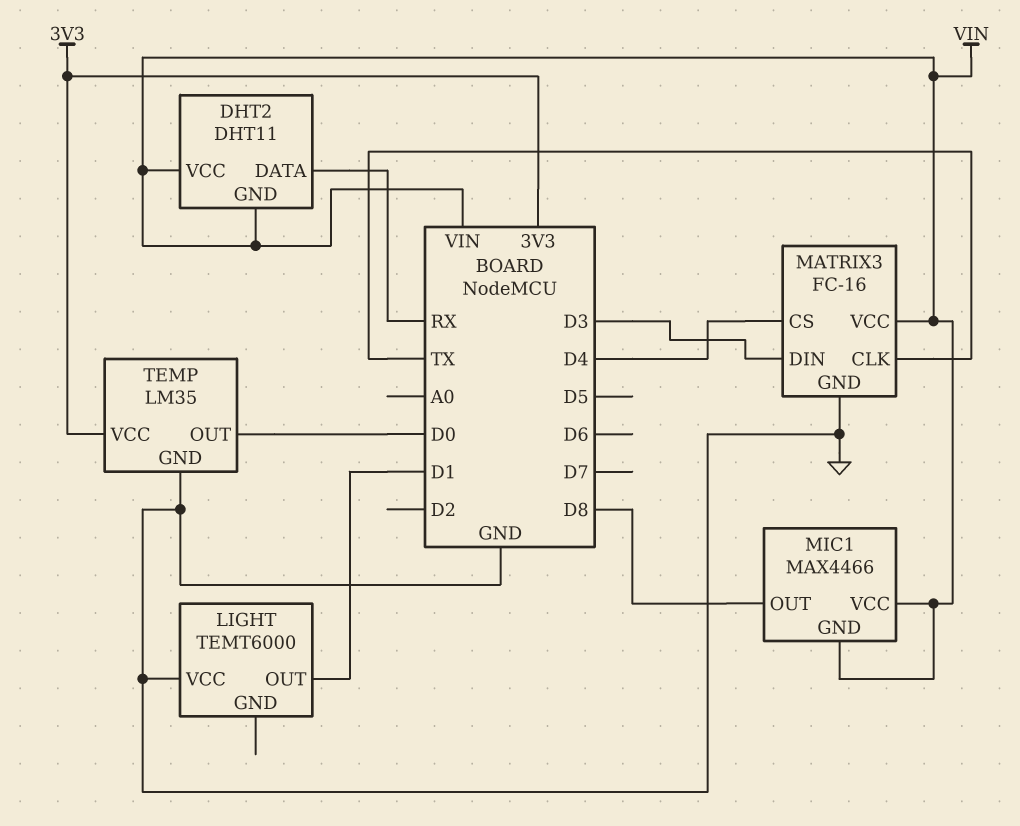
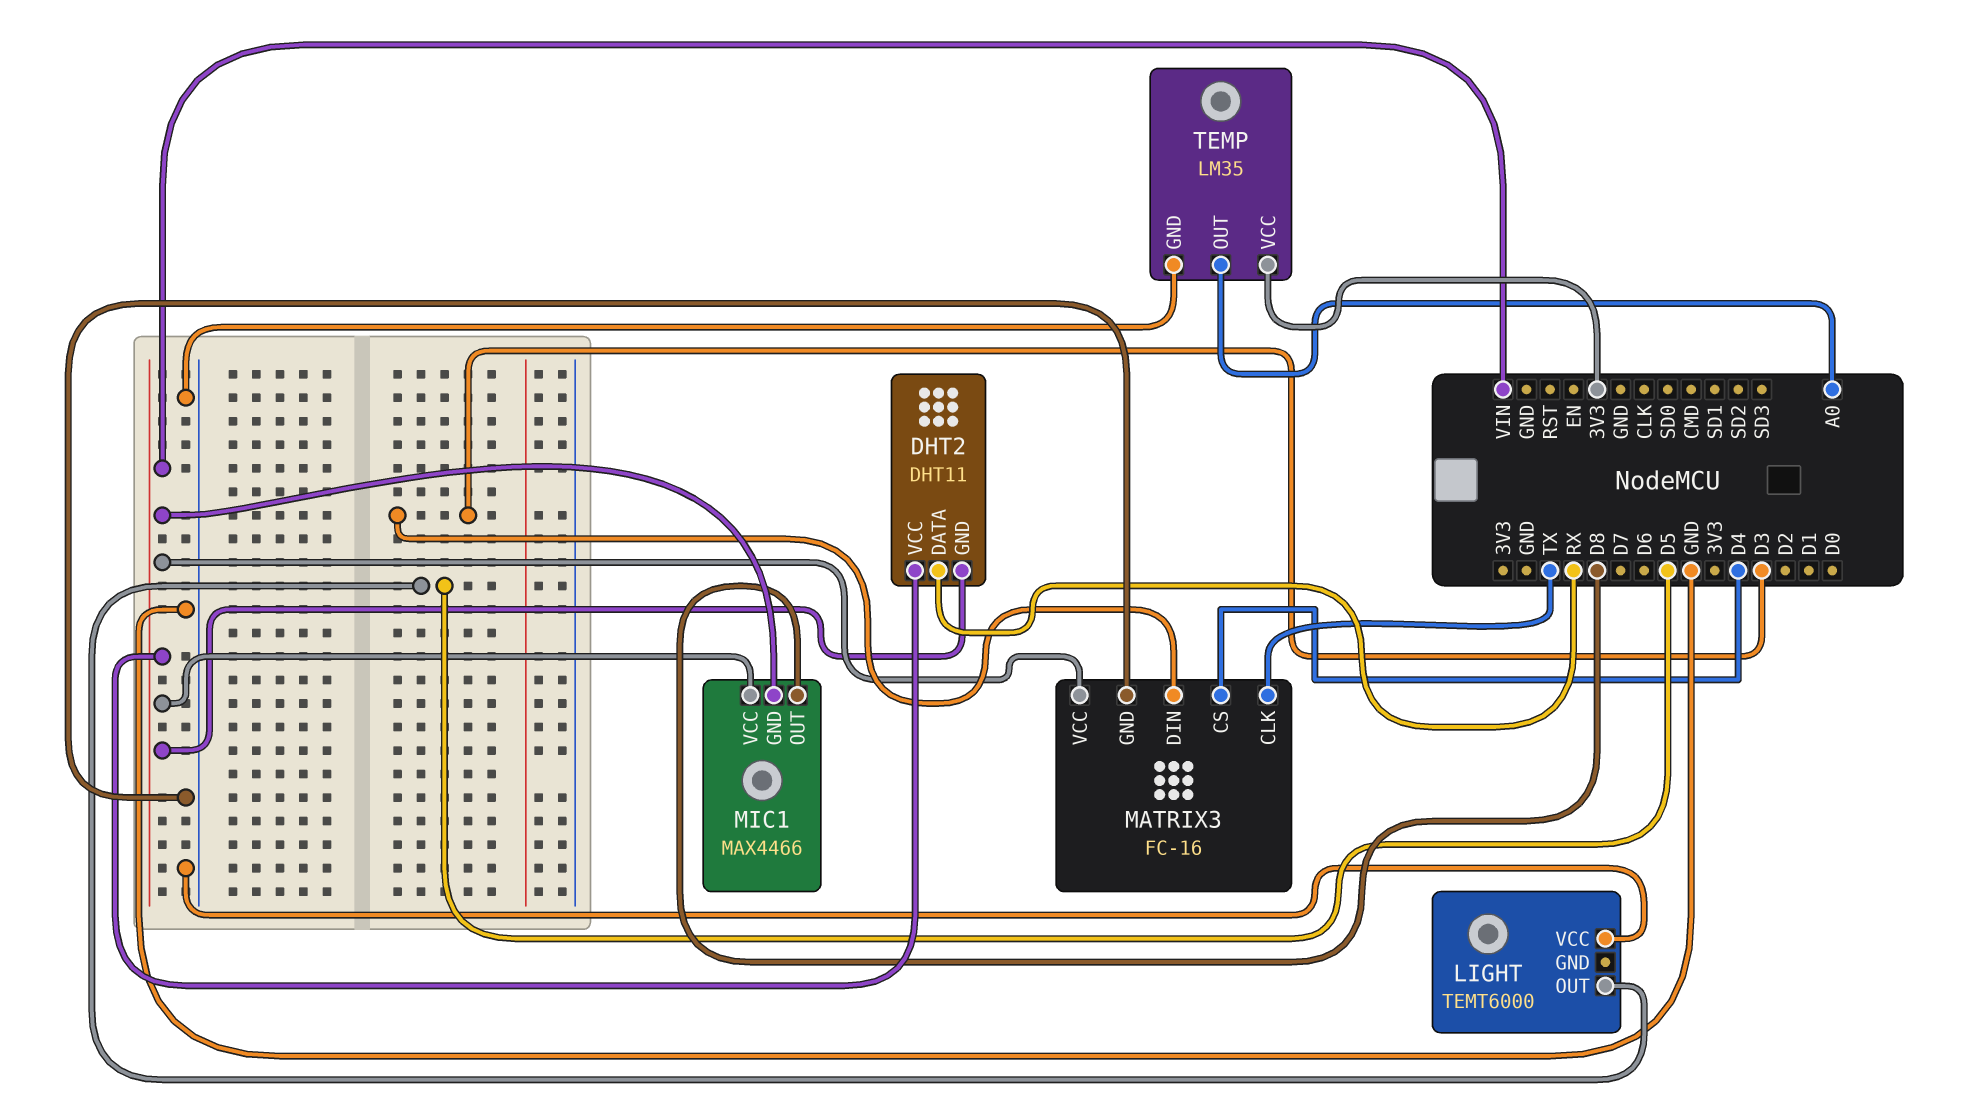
LIGHT pin OUT: D1 -> D5
TEMP pin OUT: D0 -> A0

